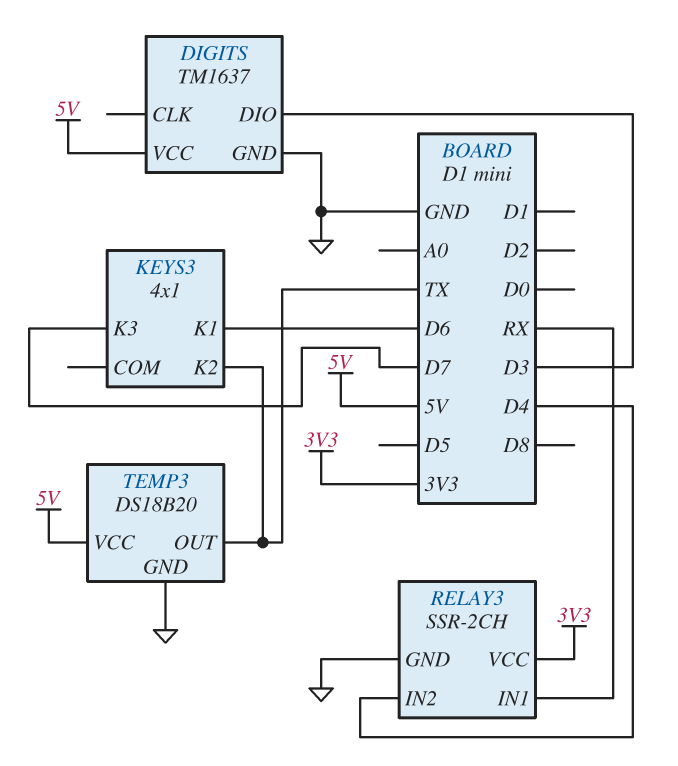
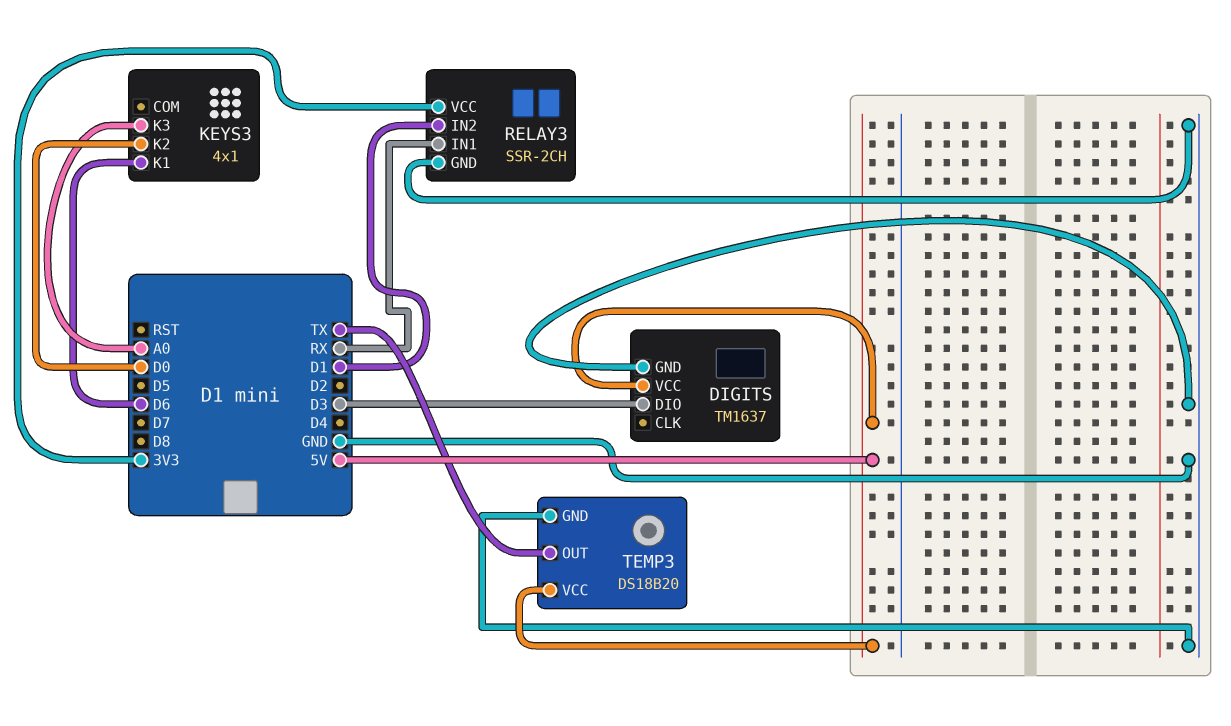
KEYS3 pin K2: TX -> D0
KEYS3 pin K3: D7 -> A0
RELAY3 pin IN2: D4 -> D1

